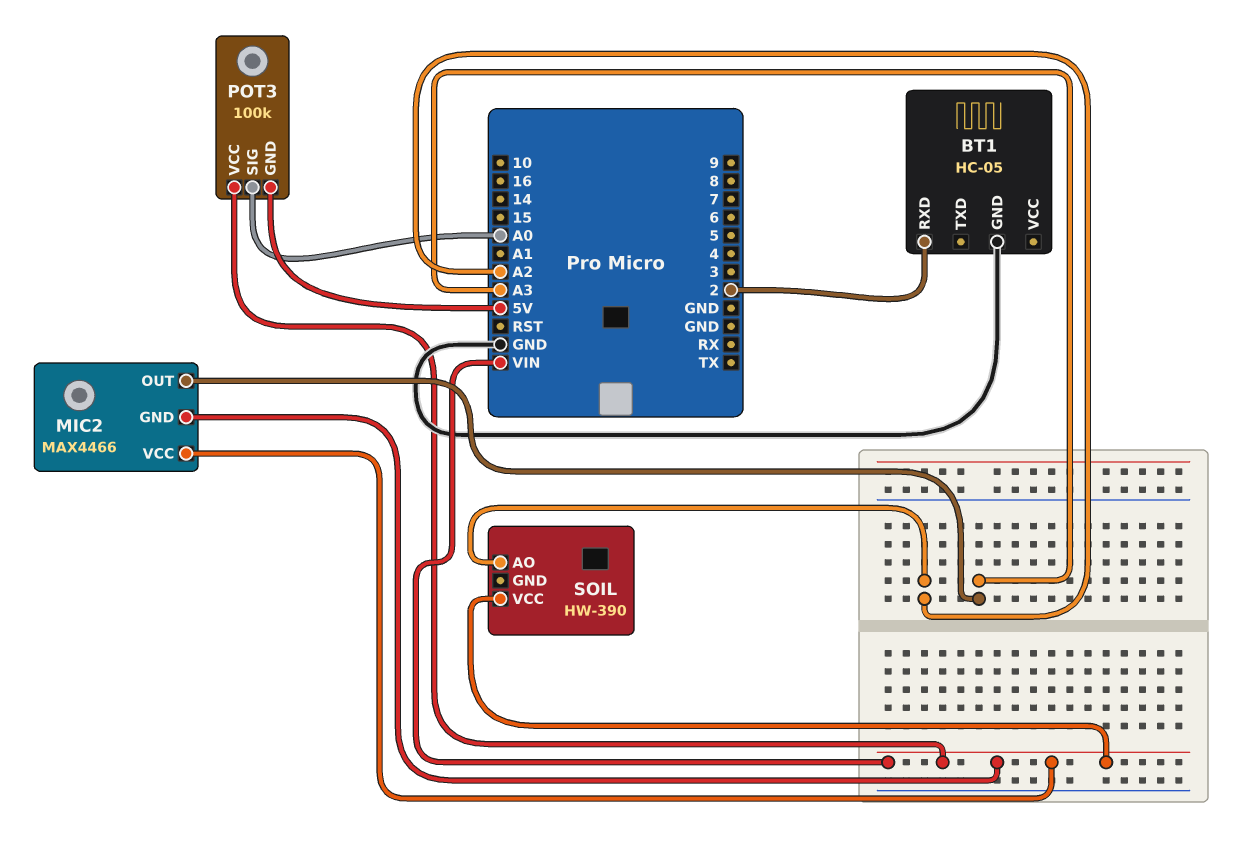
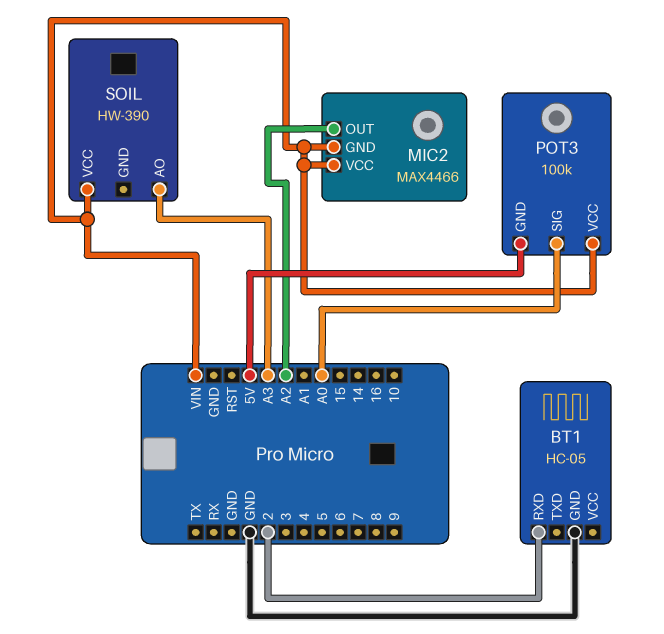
MIC2 pin OUT: A3 -> A2
SOIL pin AO: A2 -> A3

